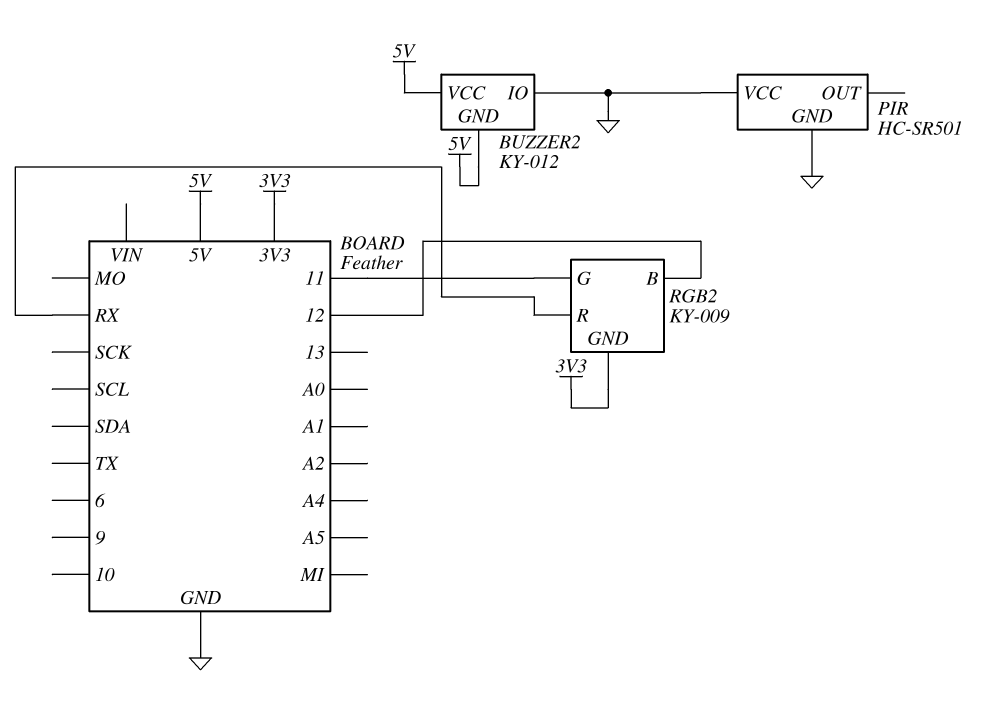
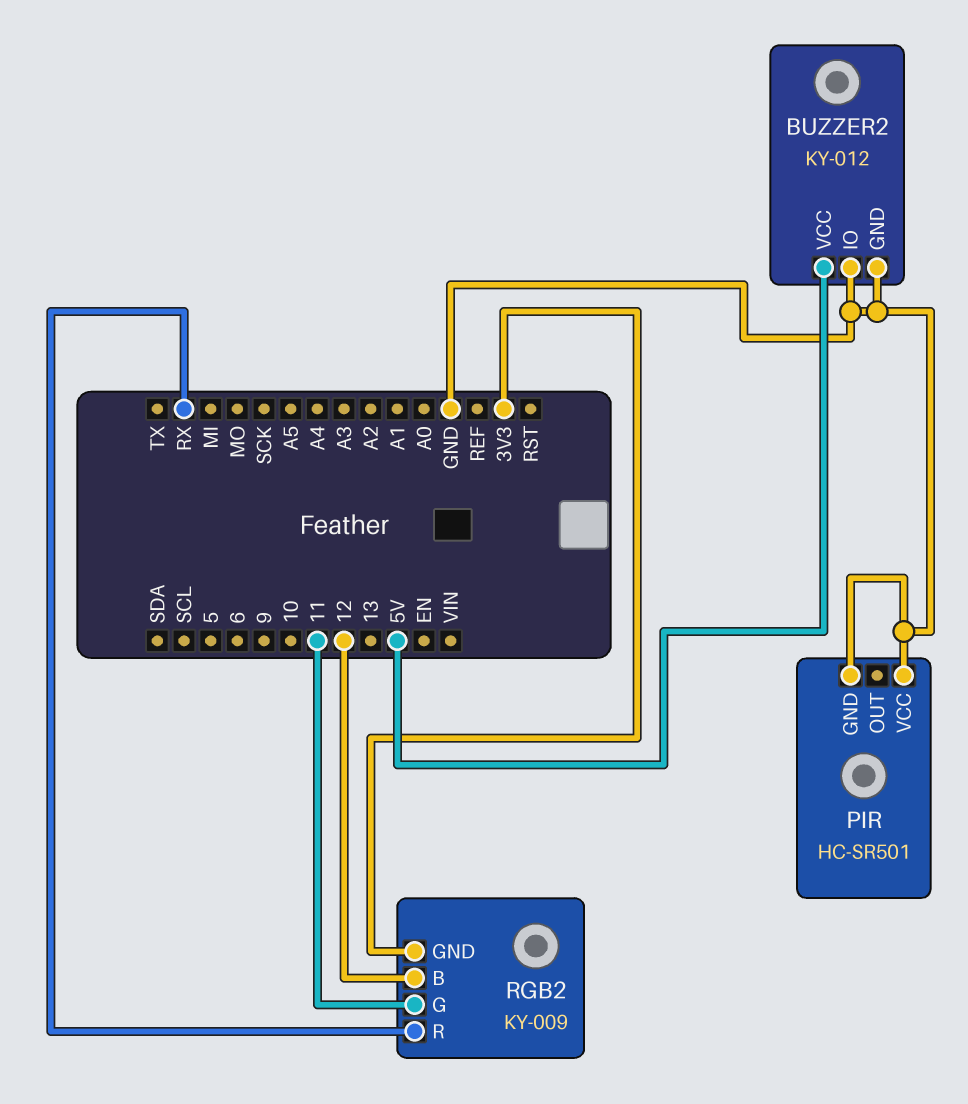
BUZZER2 pin GND: 5V -> GND

